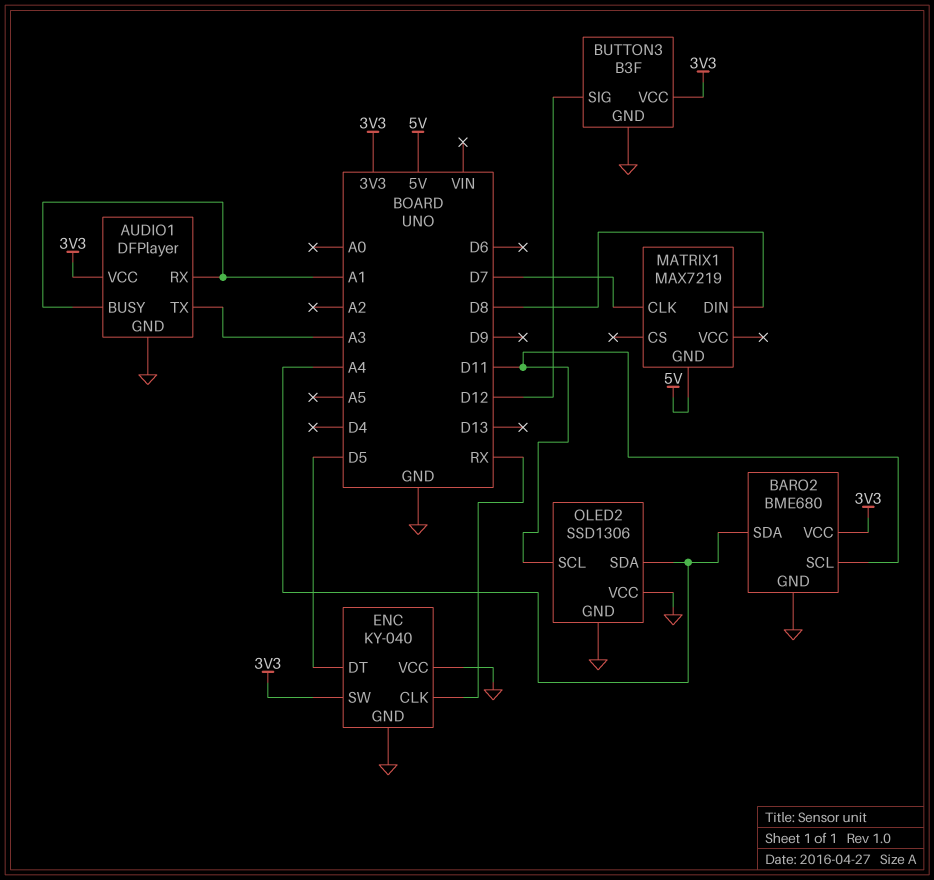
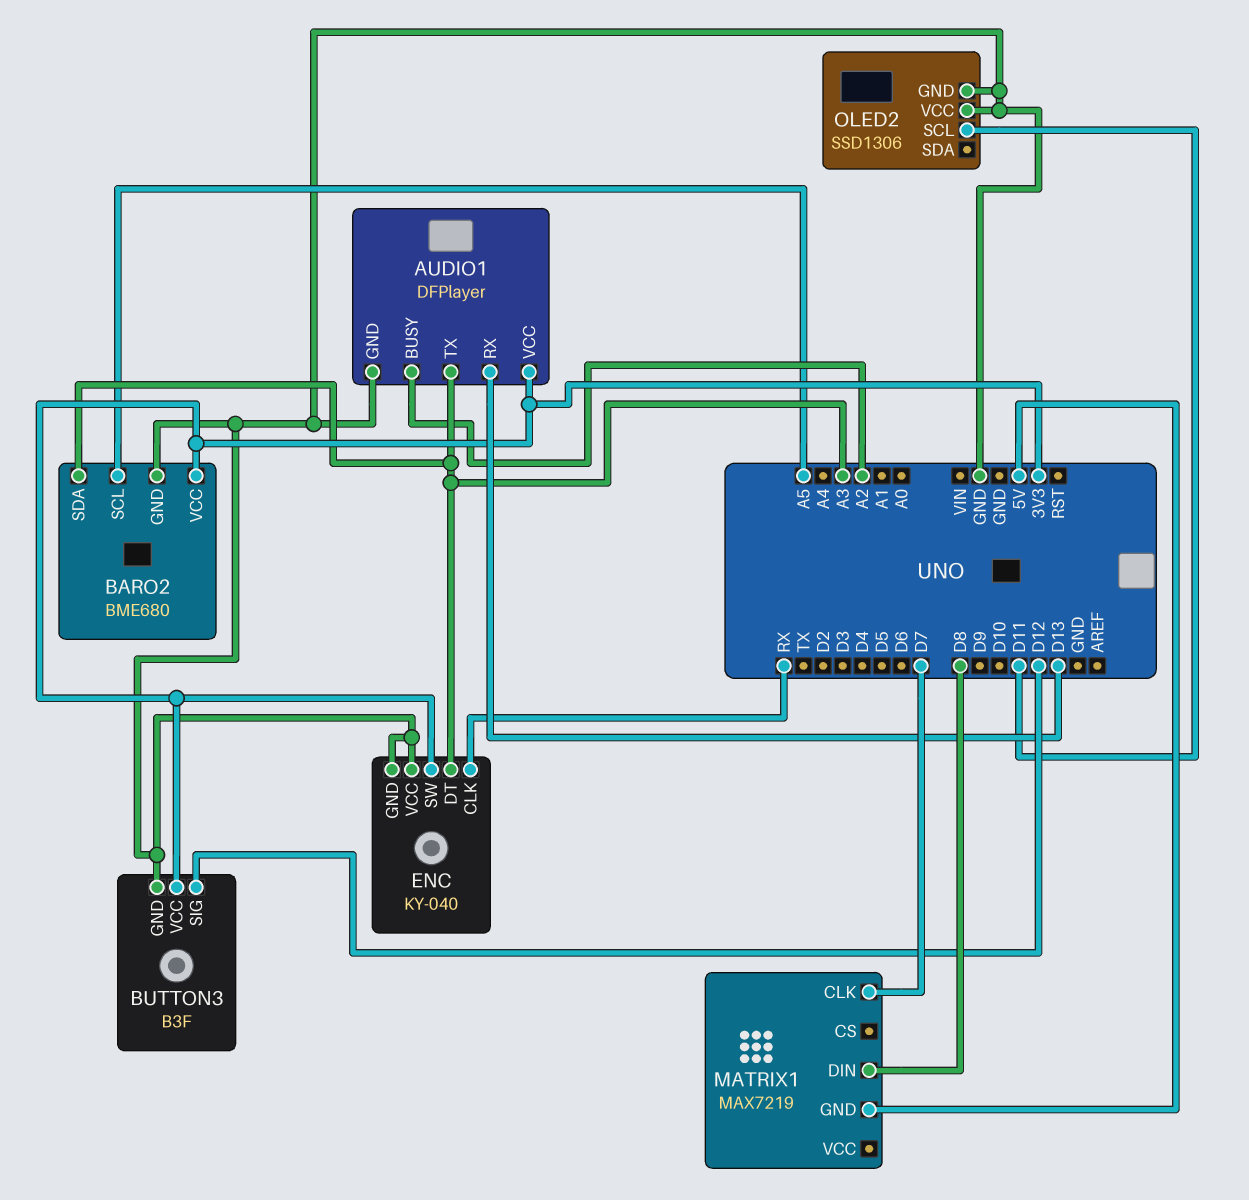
AUDIO1 pin BUSY: A1 -> A2
AUDIO1 pin RX: A1 -> D13
BARO2 pin SCL: D11 -> A5
BARO2 pin SDA: A4 -> A3
ENC pin DT: D5 -> A3
OLED2 pin SDA: A4 -> none

